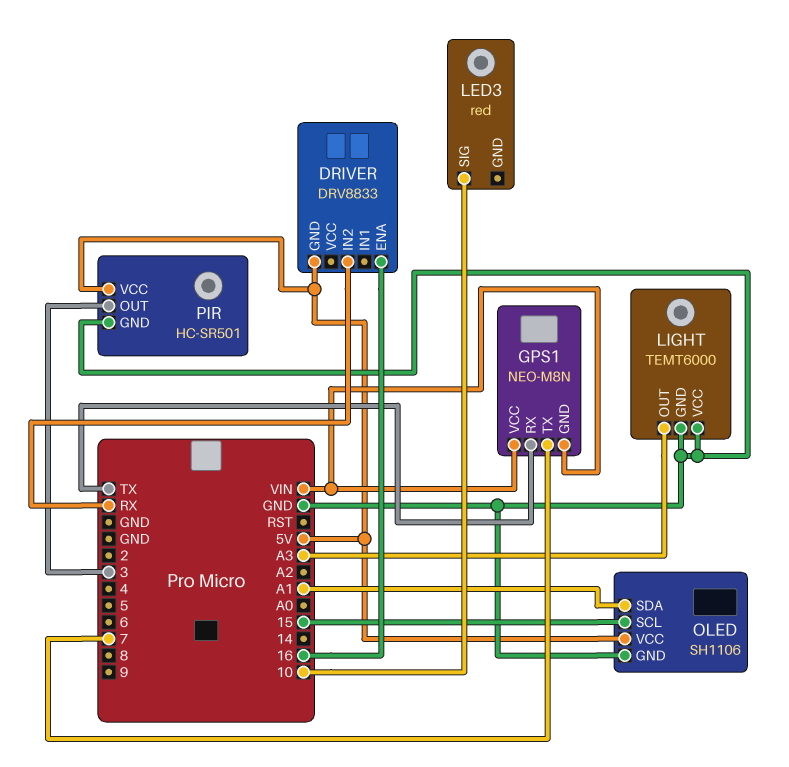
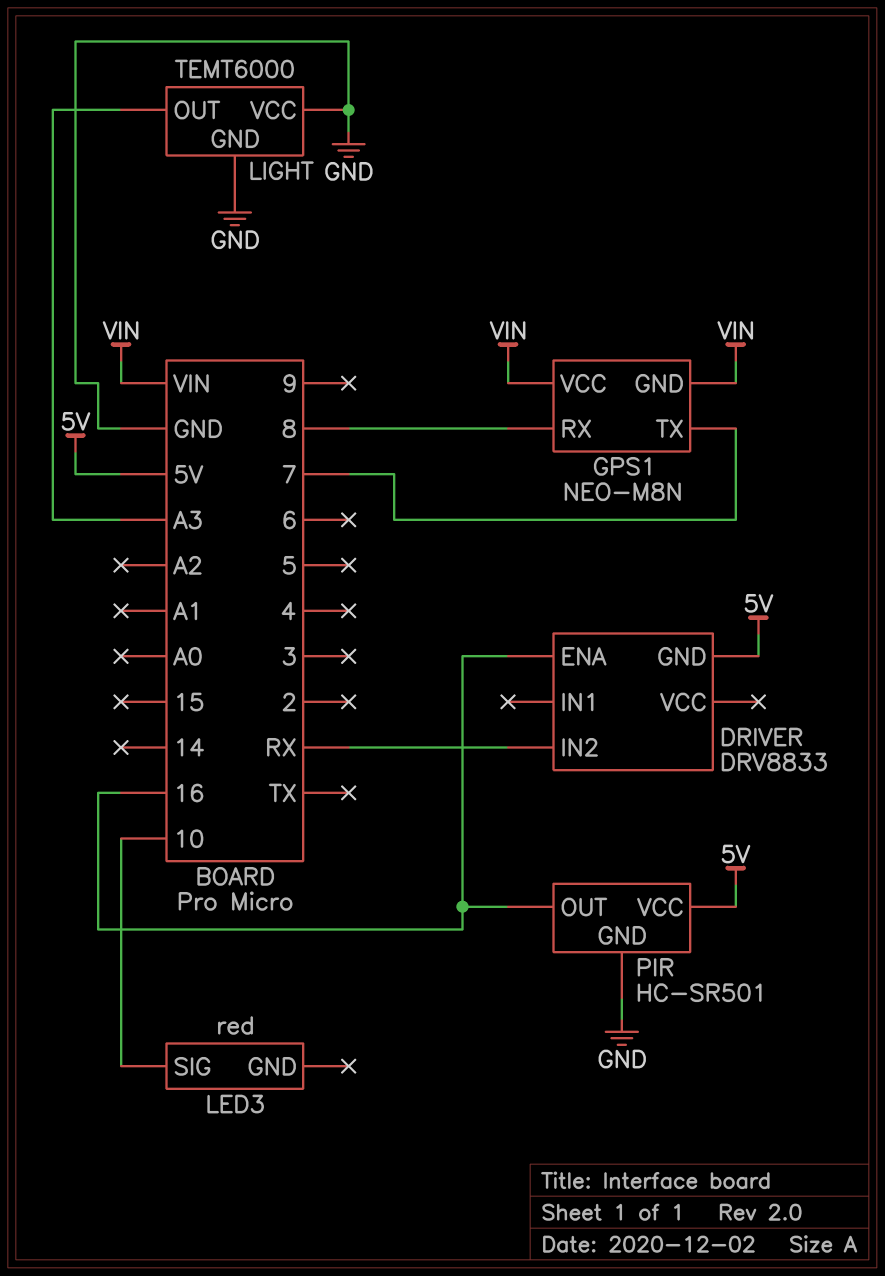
GPS1 pin RX: TX -> 8
OLED: SH1106 -> none
OLED pin GND: GND -> none
OLED pin SCL: 15 -> none
OLED pin SDA: A1 -> none
OLED pin VCC: 5V -> none
PIR pin OUT: 3 -> 16

